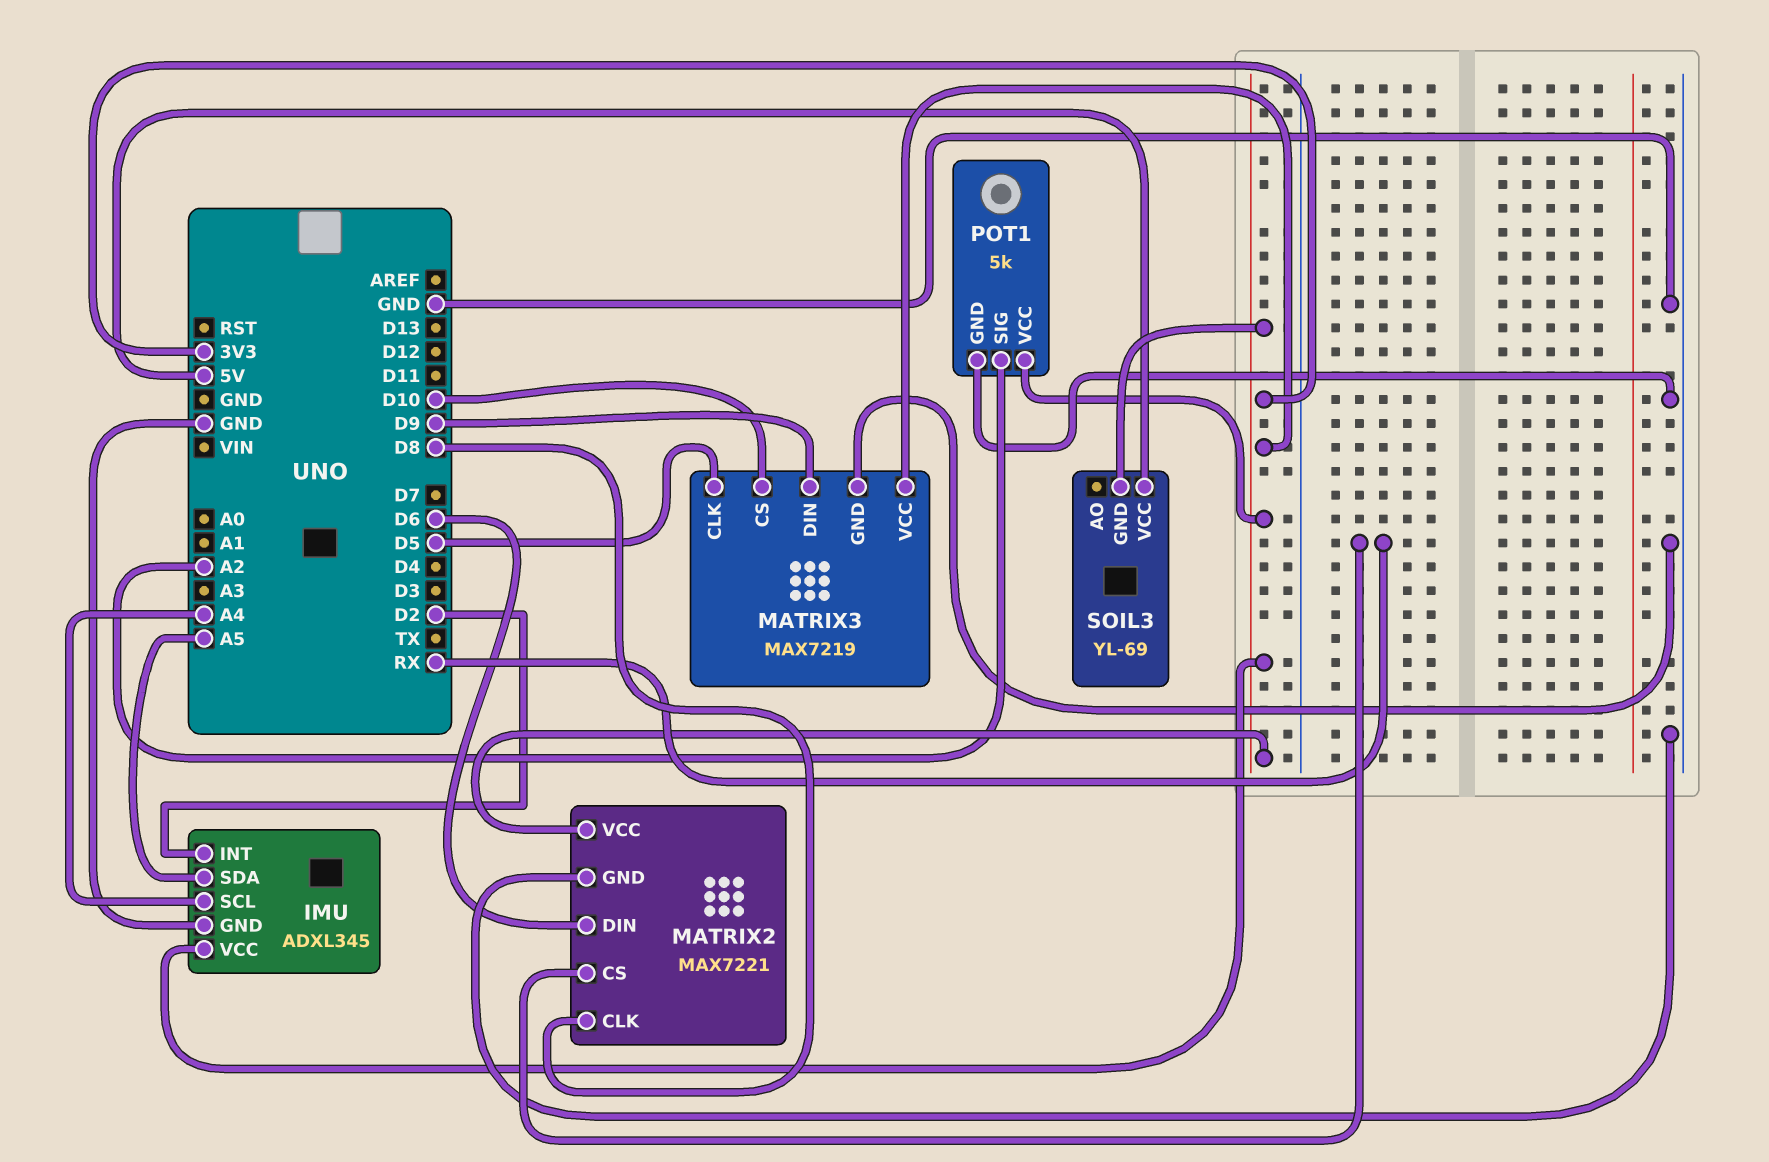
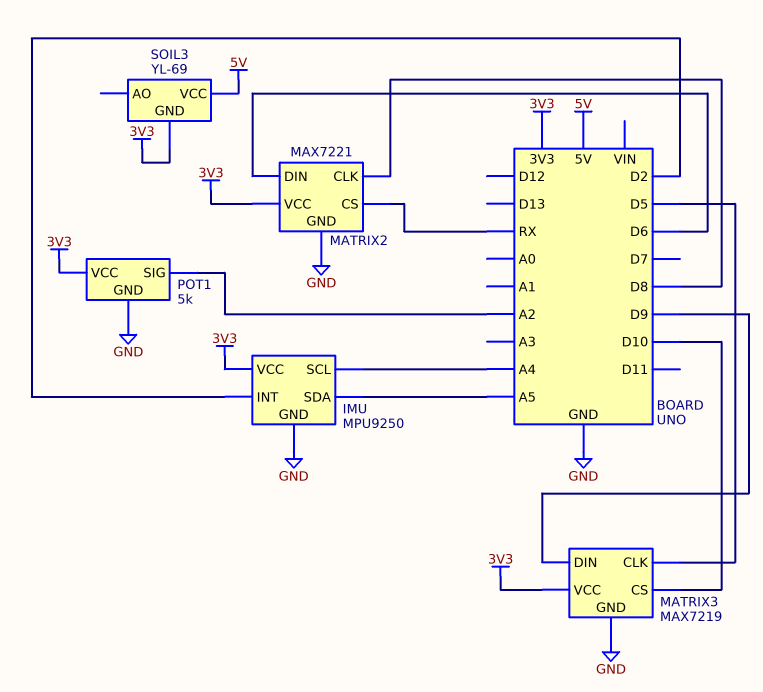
IMU: ADXL345 -> MPU9250

